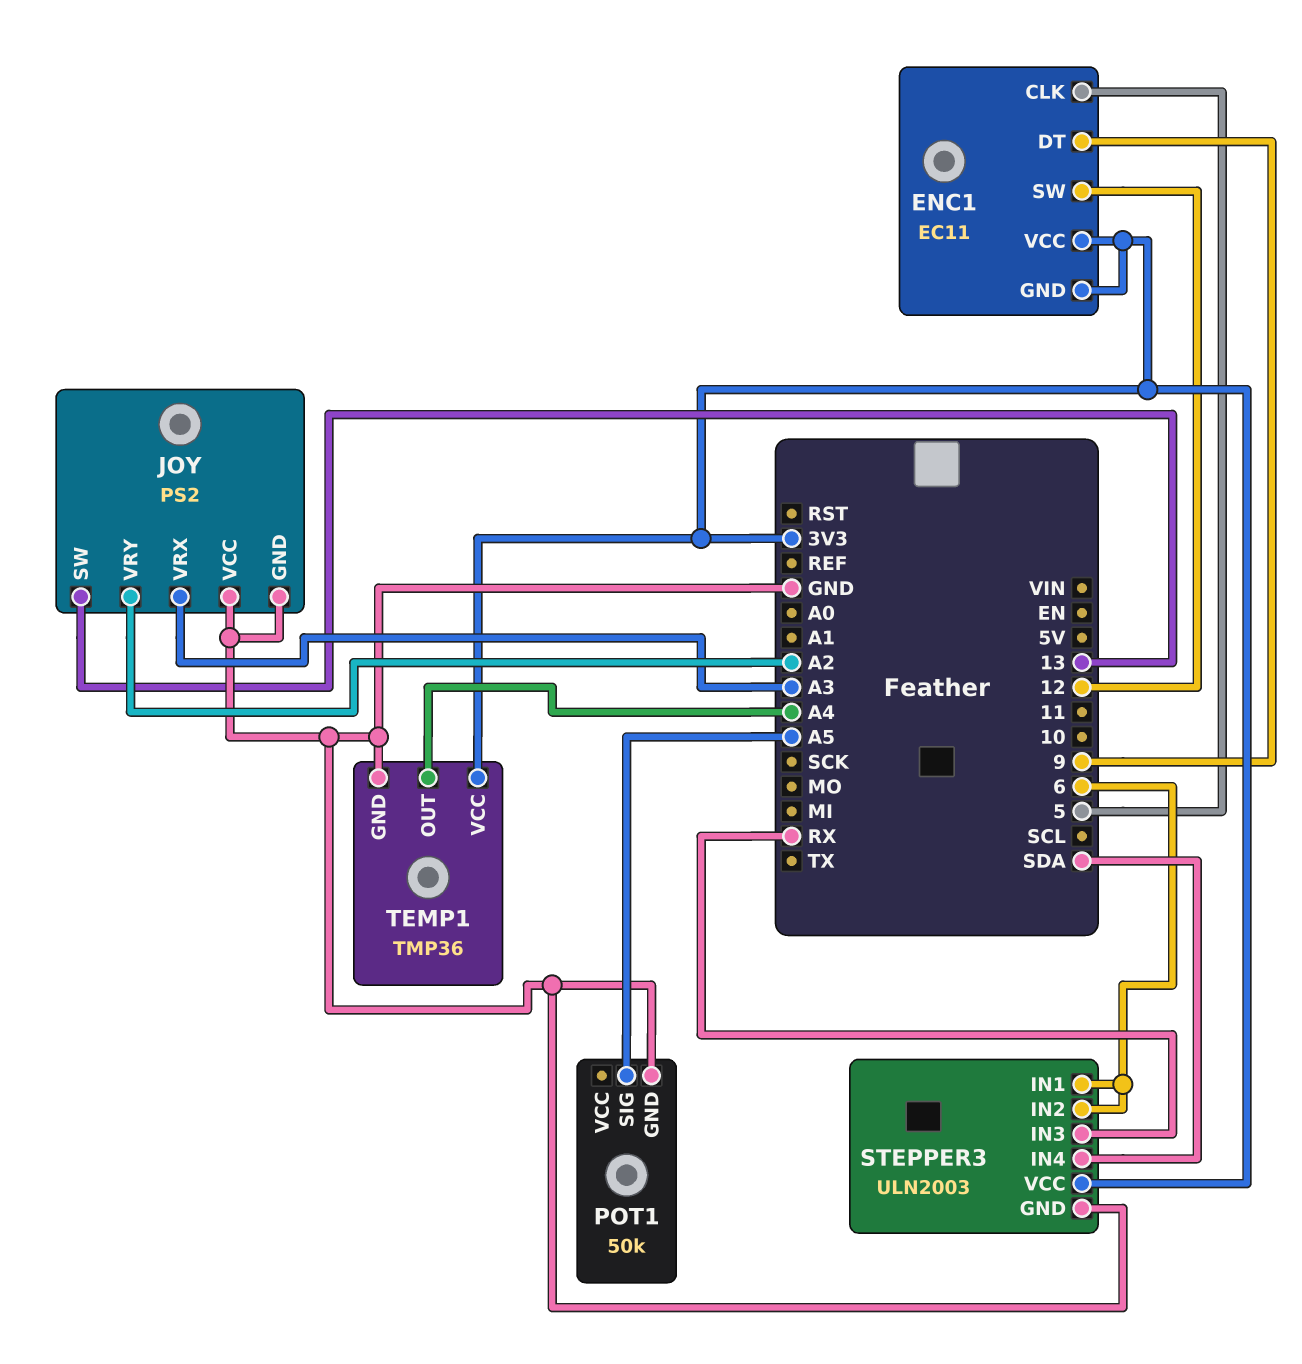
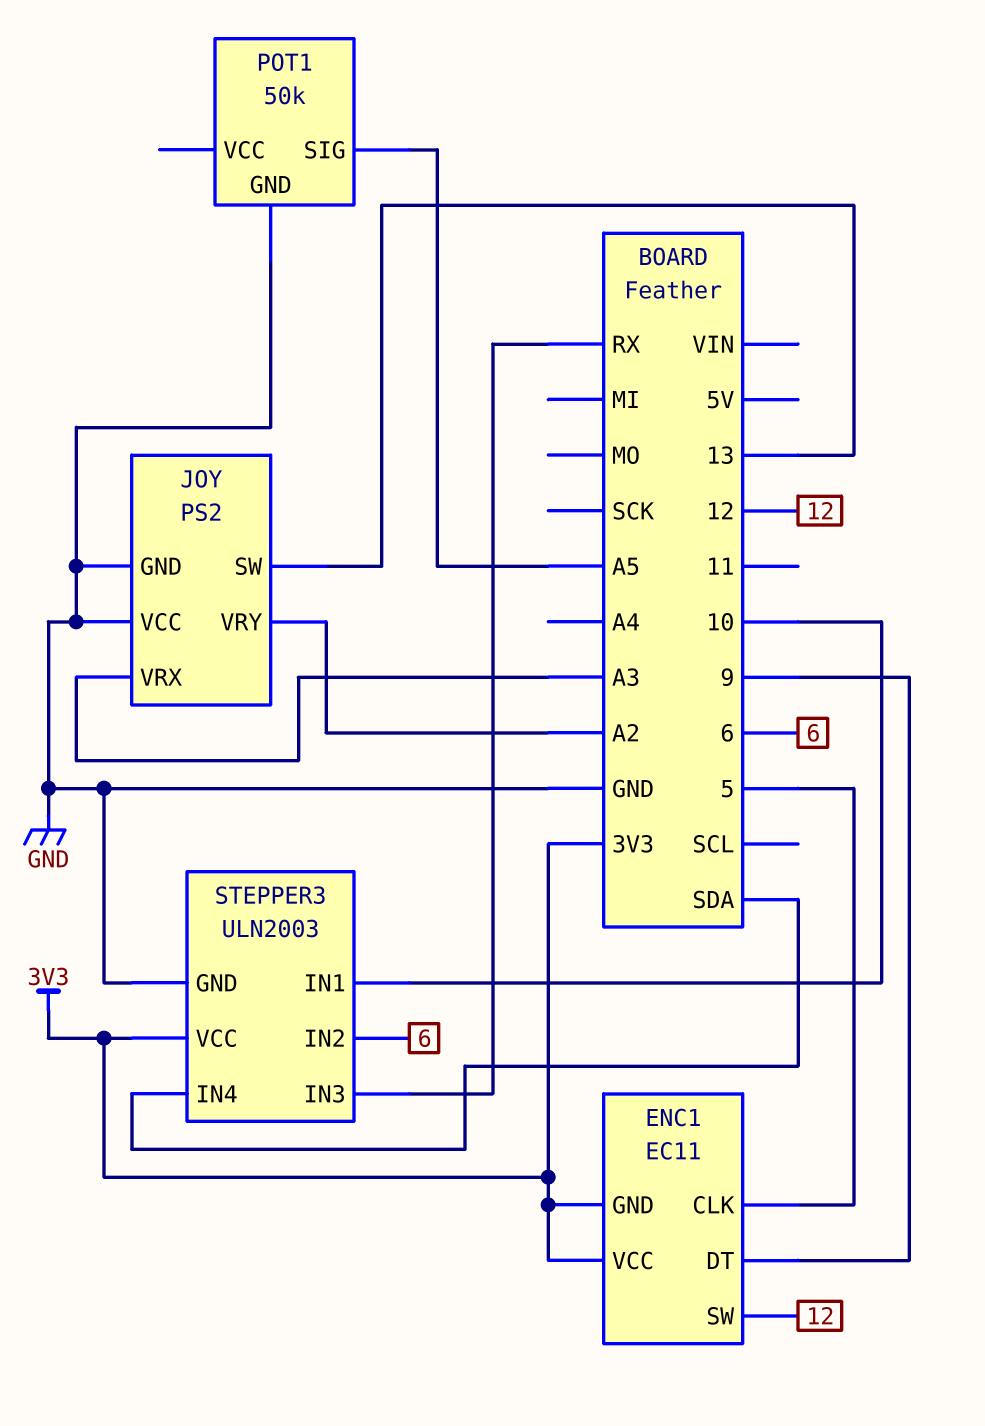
STEPPER3 pin IN1: 6 -> 10
TEMP1: TMP36 -> none
TEMP1 pin GND: GND -> none
TEMP1 pin OUT: A4 -> none
TEMP1 pin VCC: 3V3 -> none

